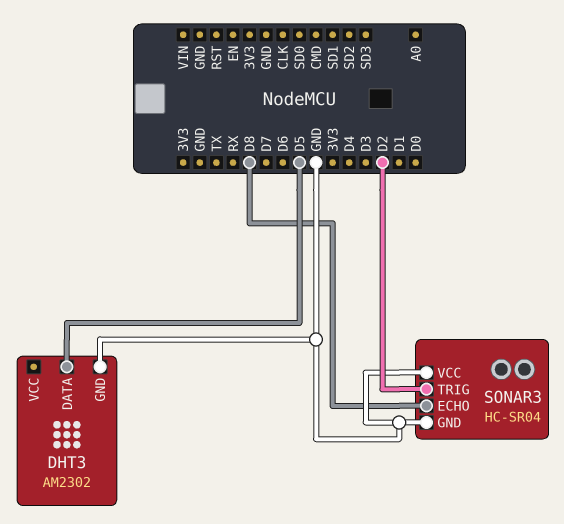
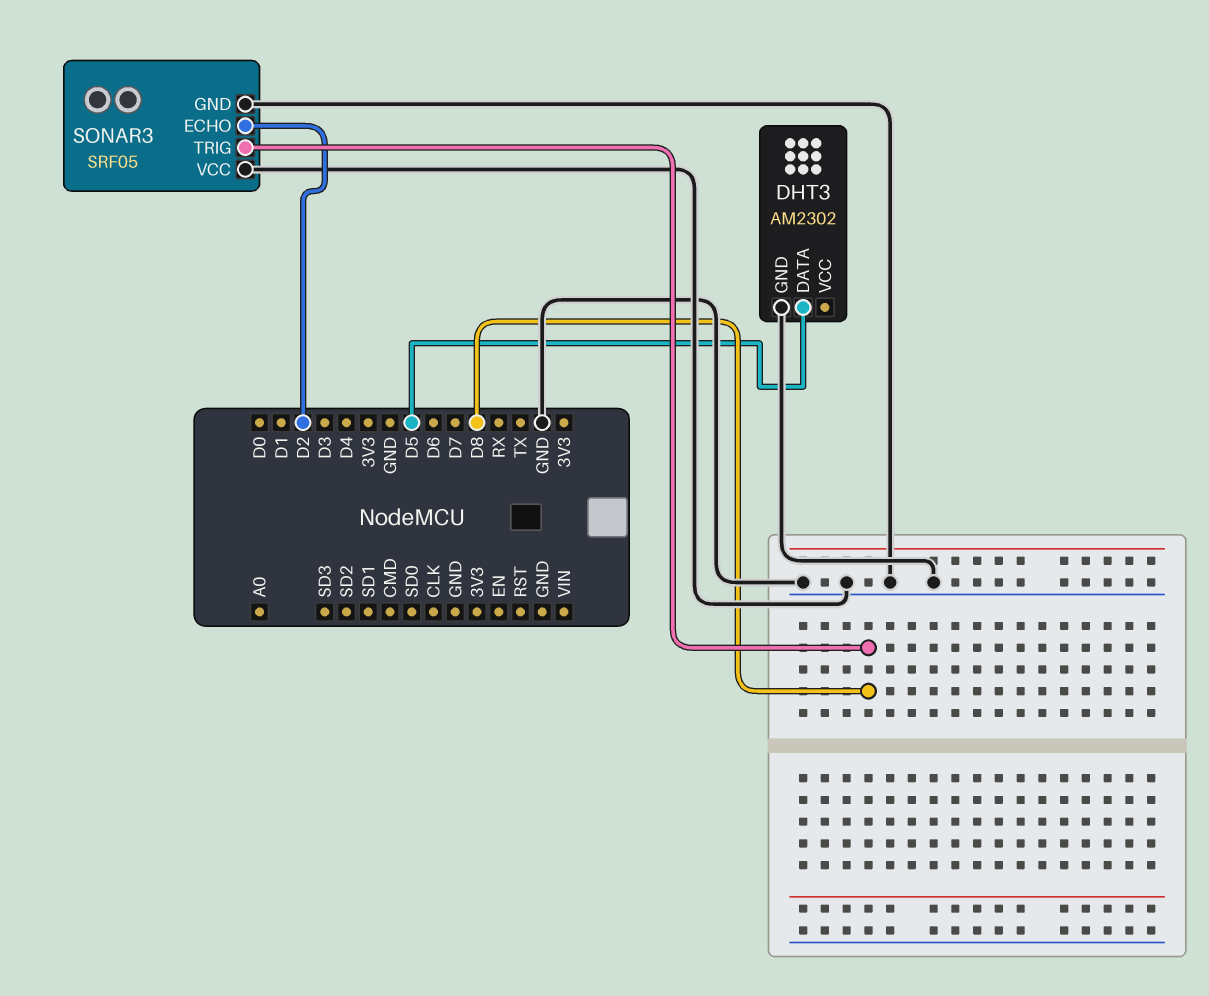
SONAR3: HC-SR04 -> SRF05
SONAR3 pin ECHO: D8 -> D2
SONAR3 pin TRIG: D2 -> D8

